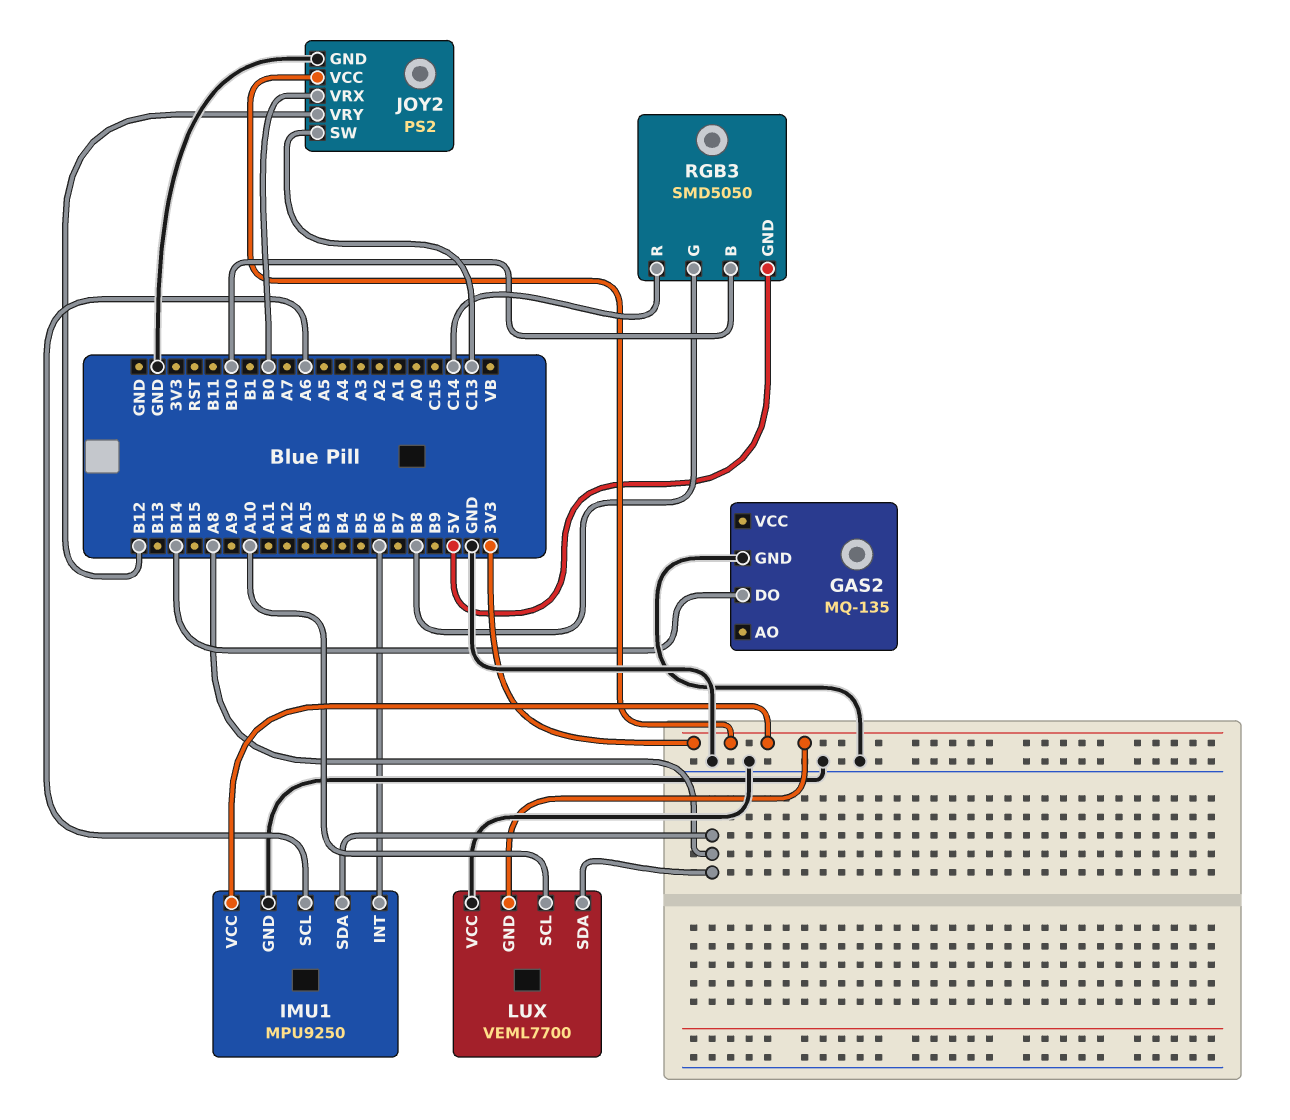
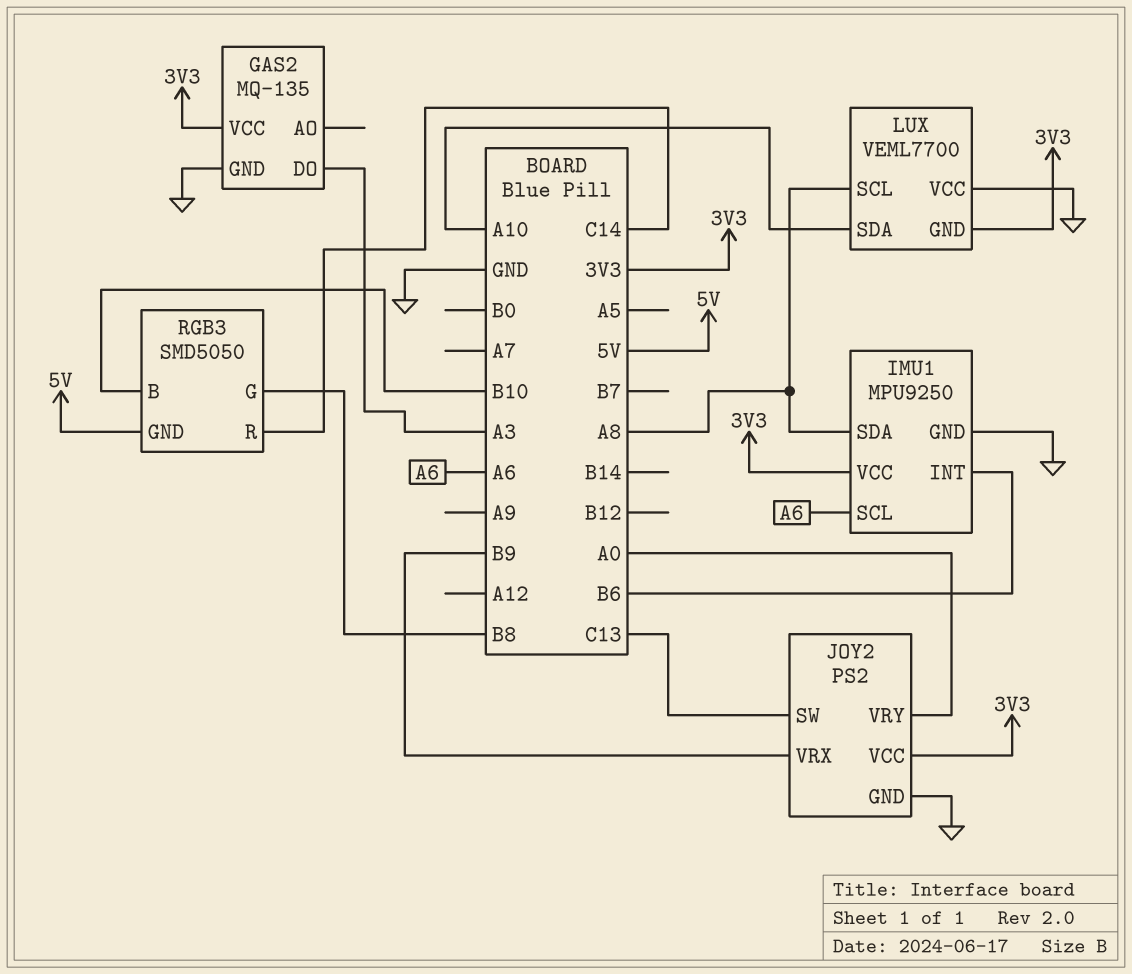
GAS2 pin DO: B14 -> A3
GAS2 pin VCC: none -> 3V3
JOY2 pin VRX: B0 -> B9
JOY2 pin VRY: B12 -> A0
LUX pin SCL: A10 -> A8
LUX pin SDA: A8 -> A10

